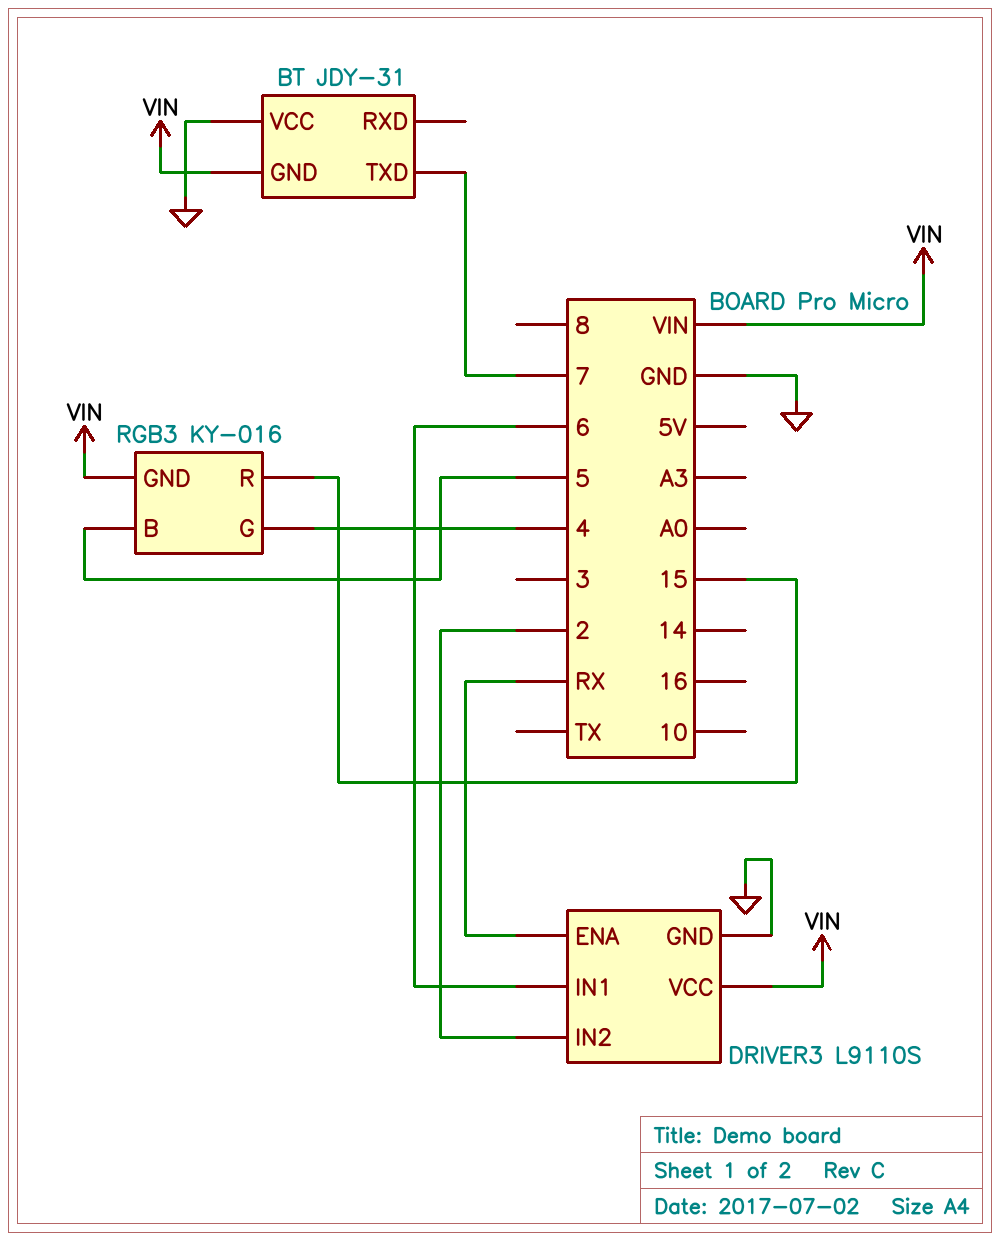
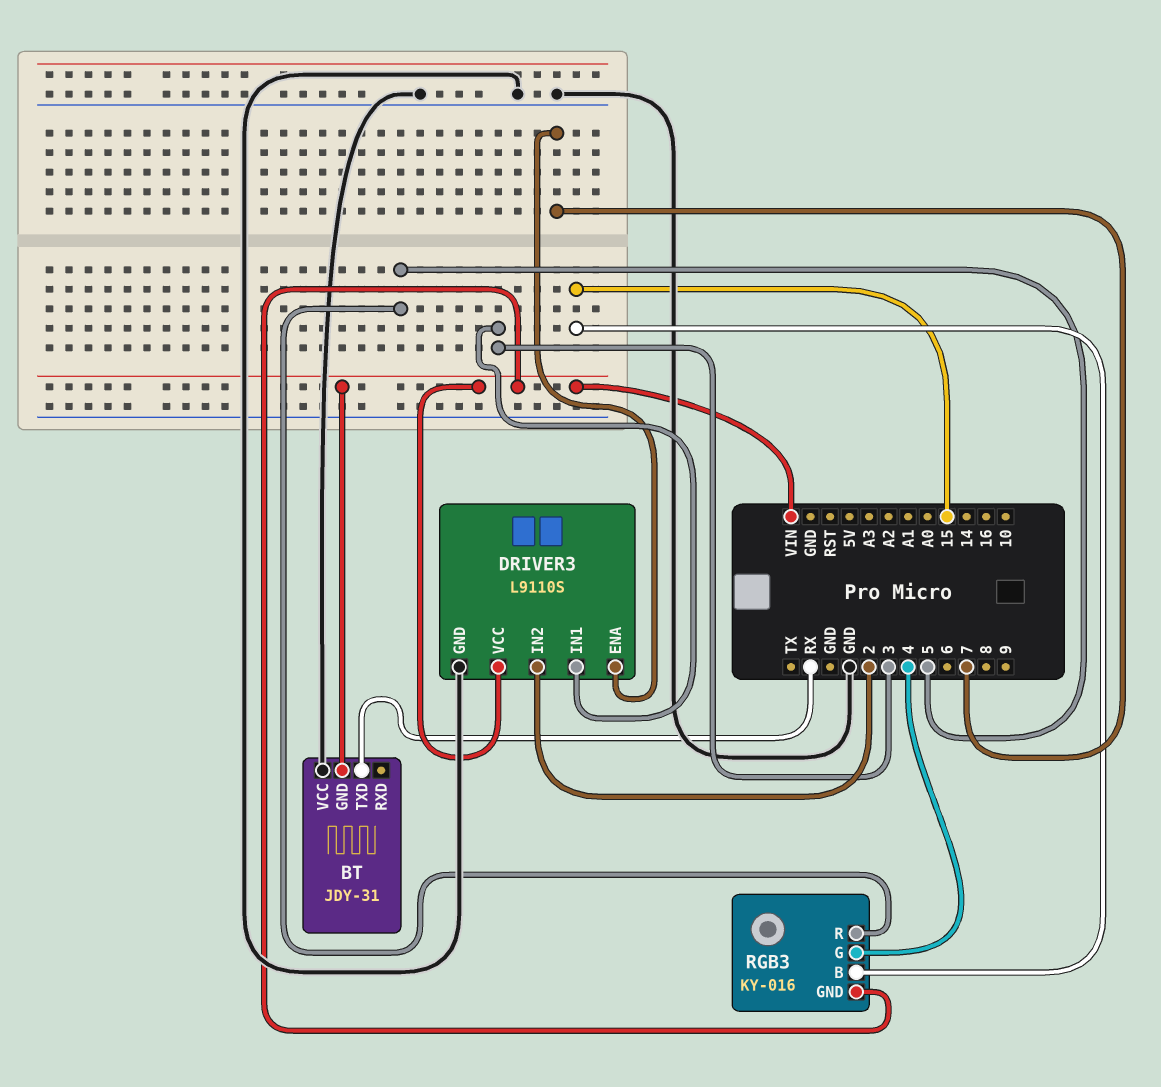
BT pin TXD: 7 -> RX
DRIVER3 pin ENA: RX -> 7
DRIVER3 pin IN1: 6 -> 3
RGB3 pin B: 5 -> 15
RGB3 pin R: 15 -> 5

